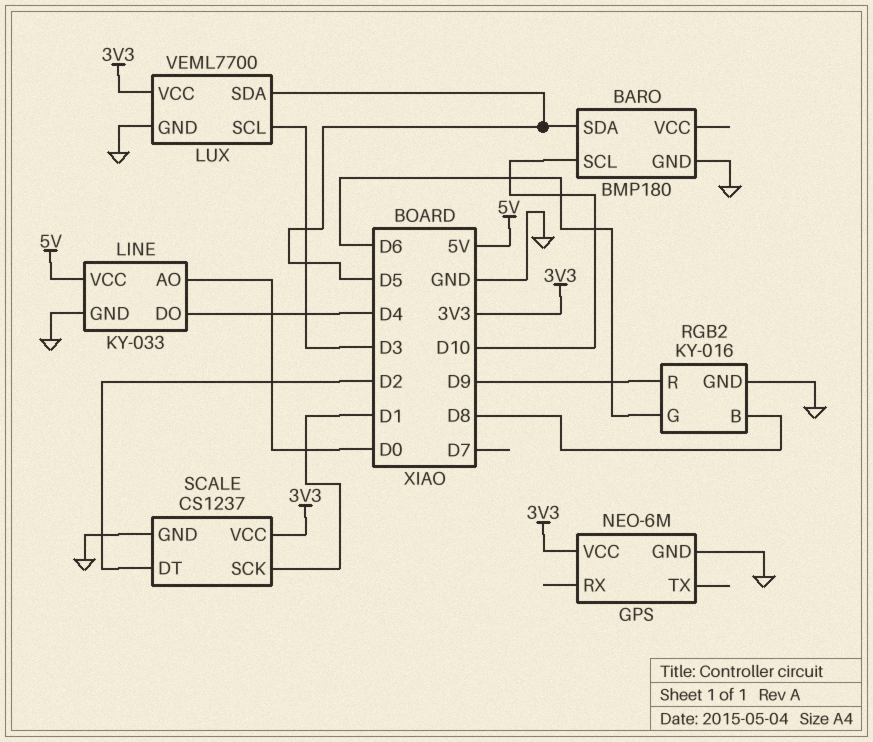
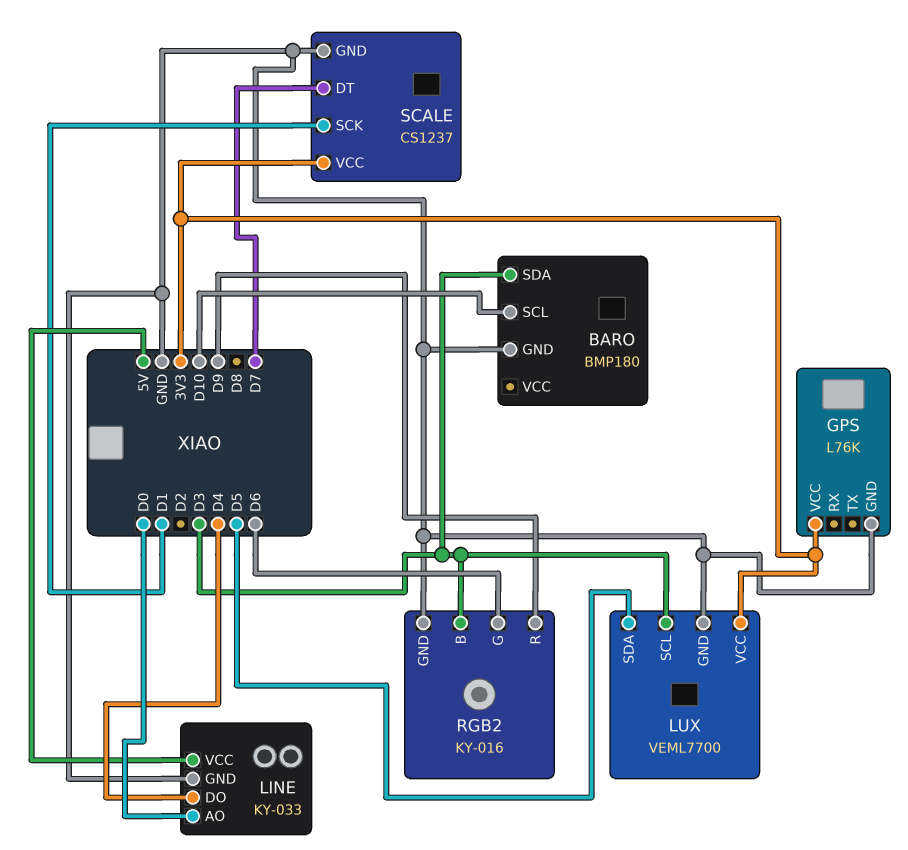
BARO pin SDA: D5 -> D3
GPS: NEO-6M -> L76K
RGB2 pin B: D8 -> D3
SCALE pin DT: D2 -> D7

